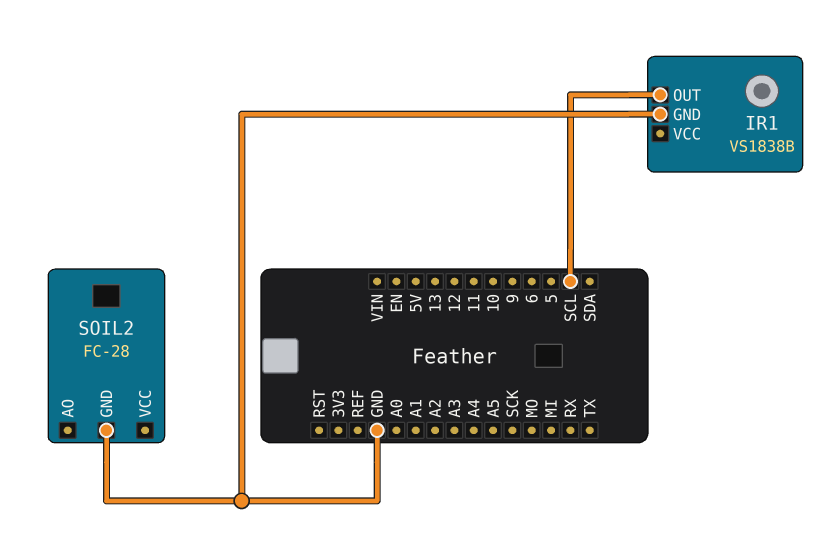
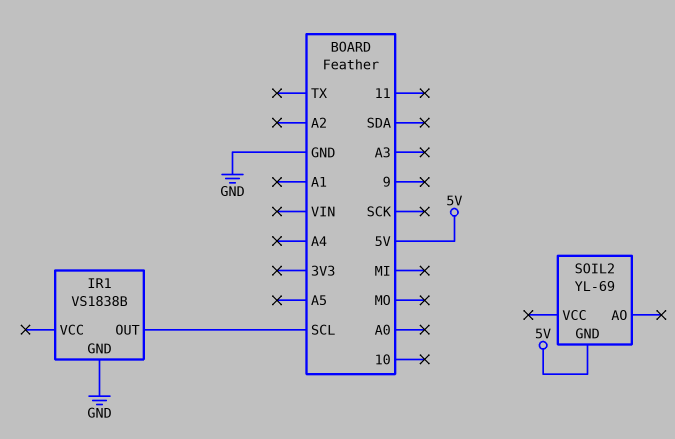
SOIL2: FC-28 -> YL-69
SOIL2 pin GND: GND -> 5V

